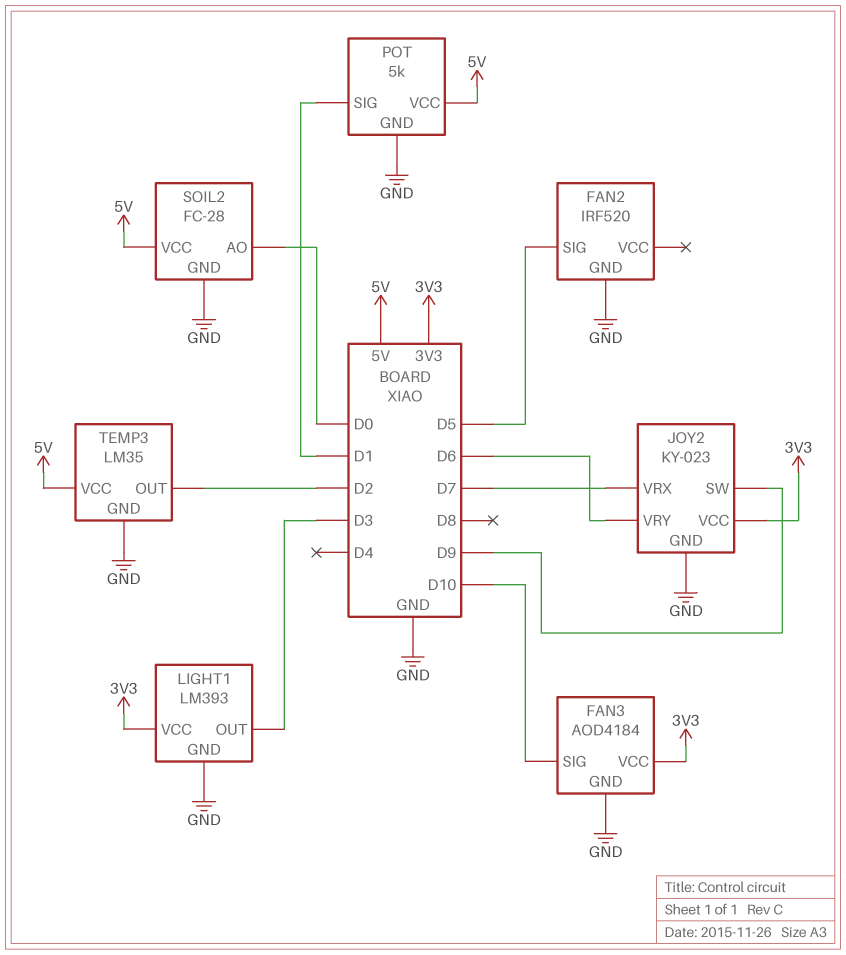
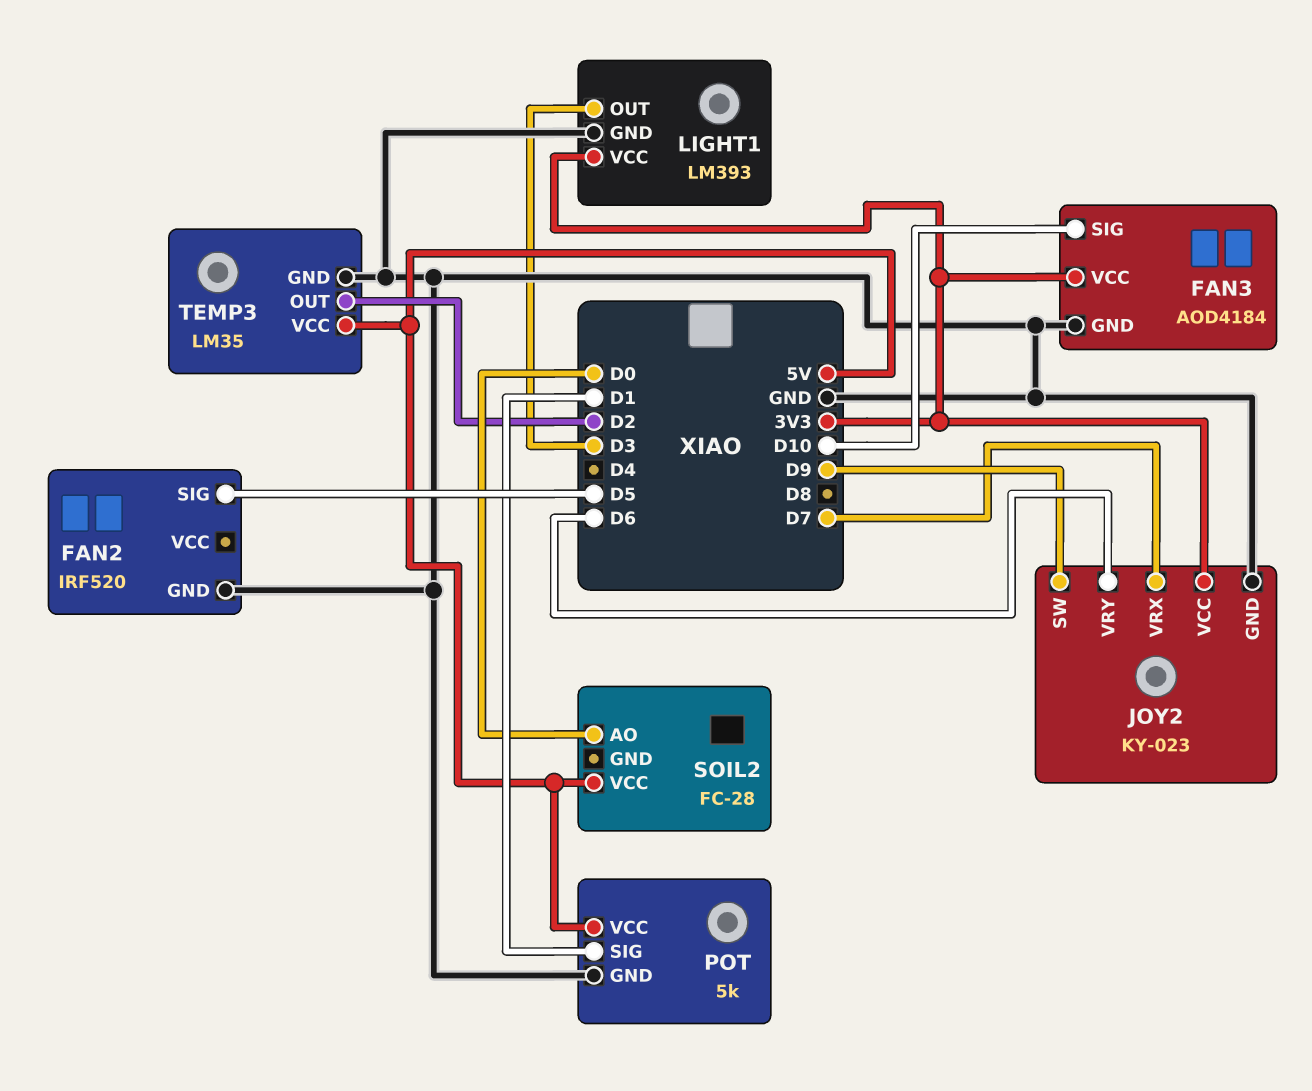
SOIL2 pin GND: GND -> none

